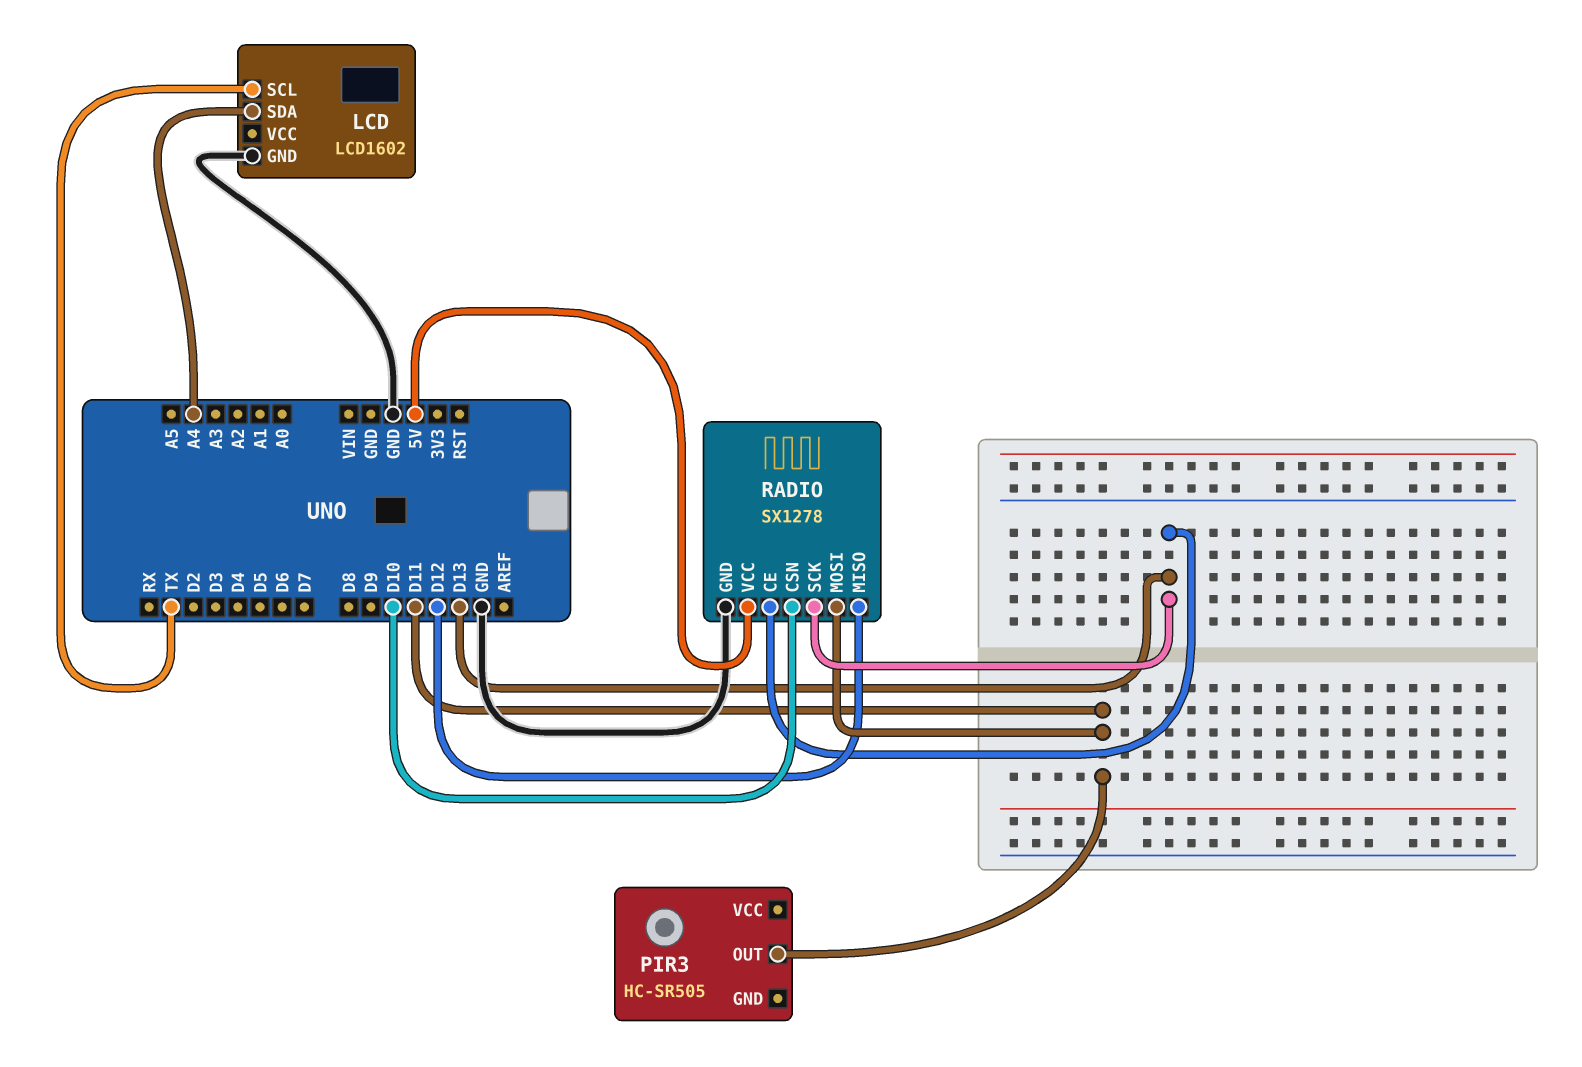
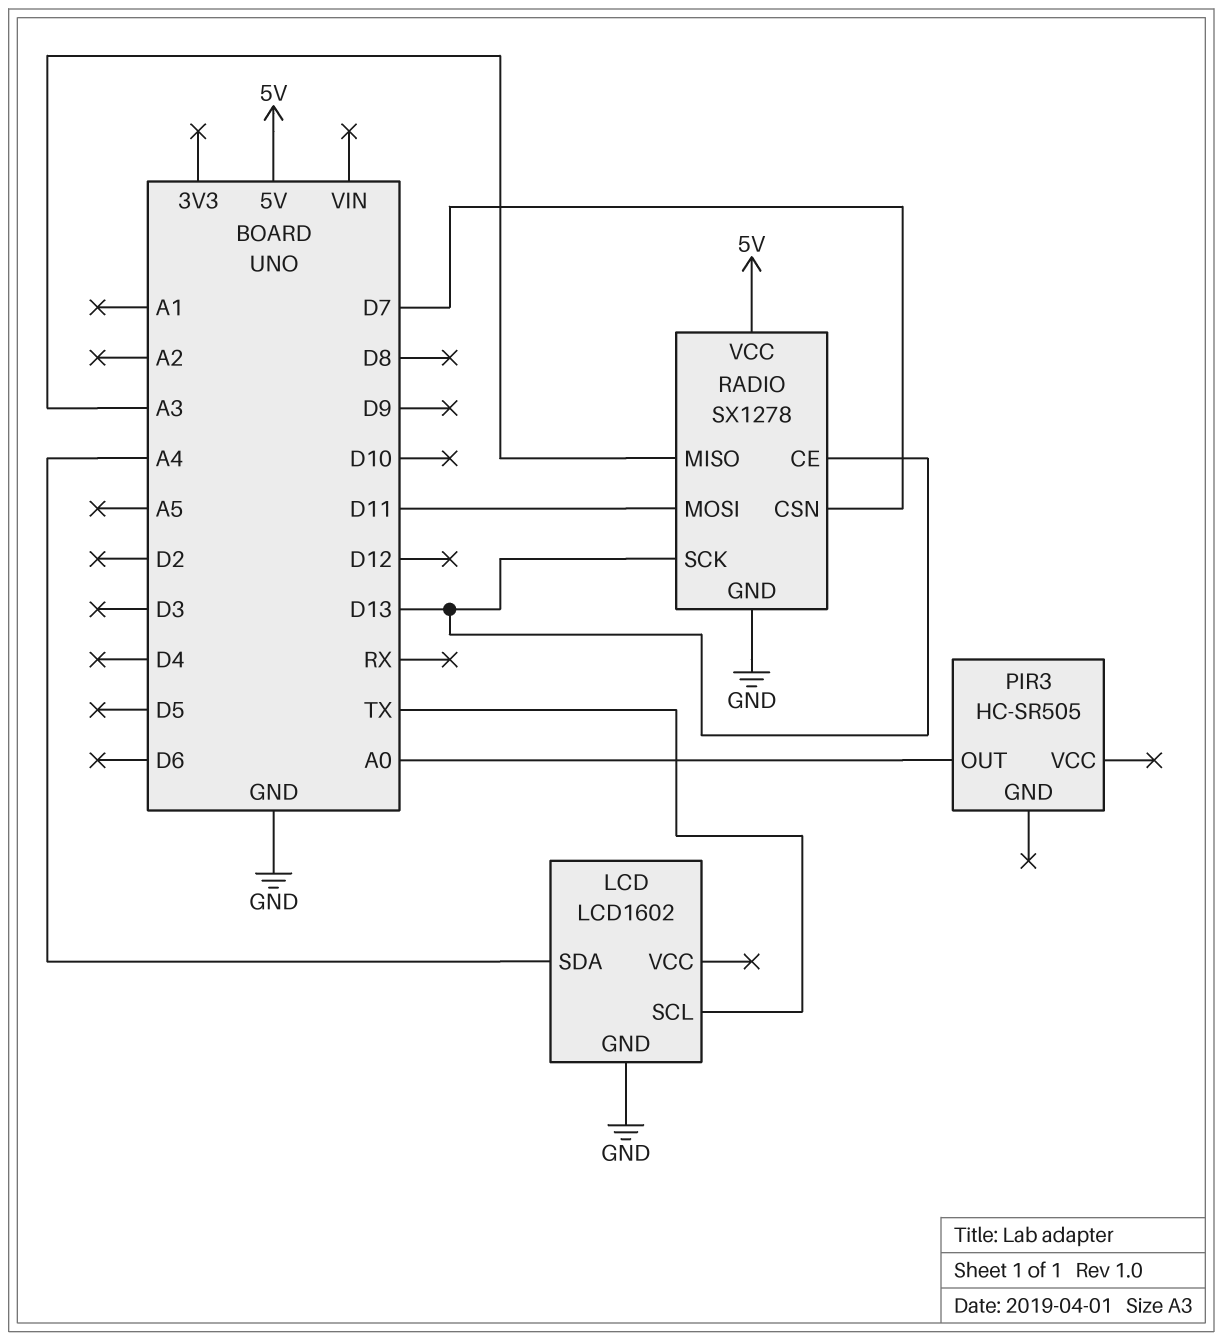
PIR3 pin OUT: D11 -> A0
RADIO pin CSN: D10 -> D7
RADIO pin MISO: D12 -> A3

